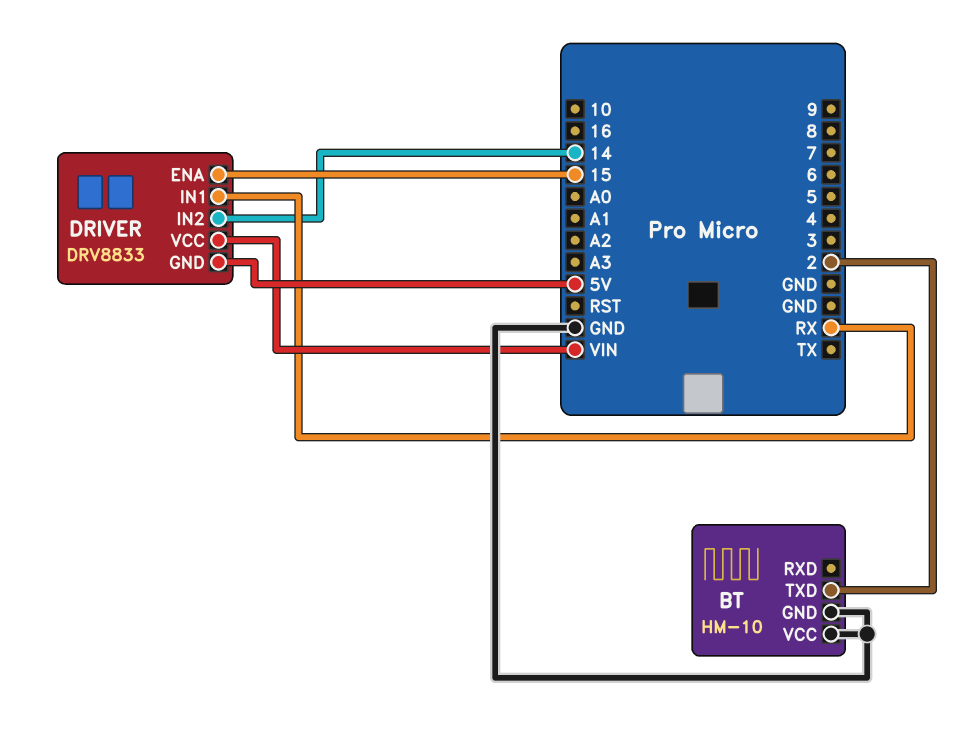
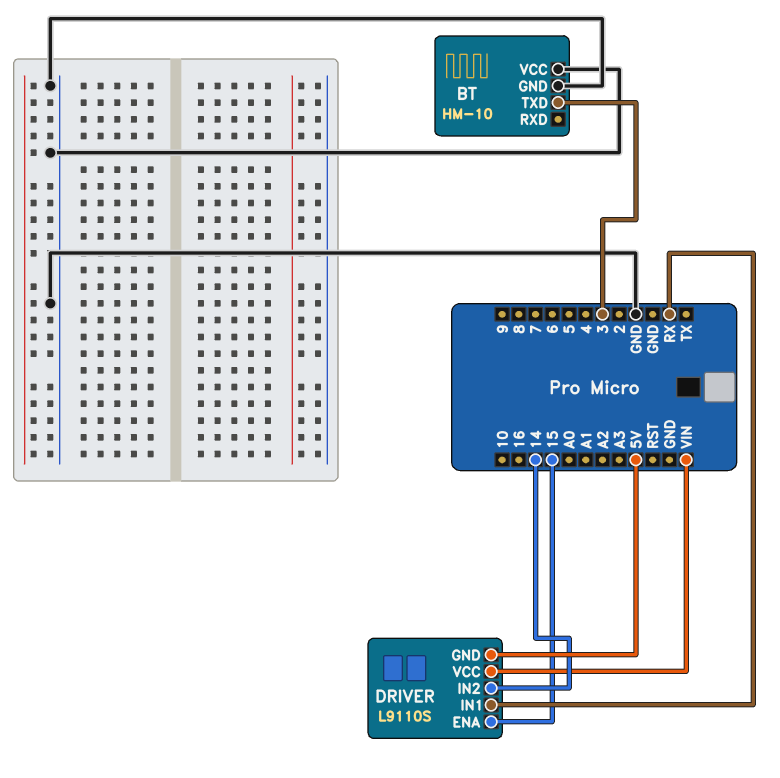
BT pin TXD: 2 -> 3
DRIVER: DRV8833 -> L9110S

